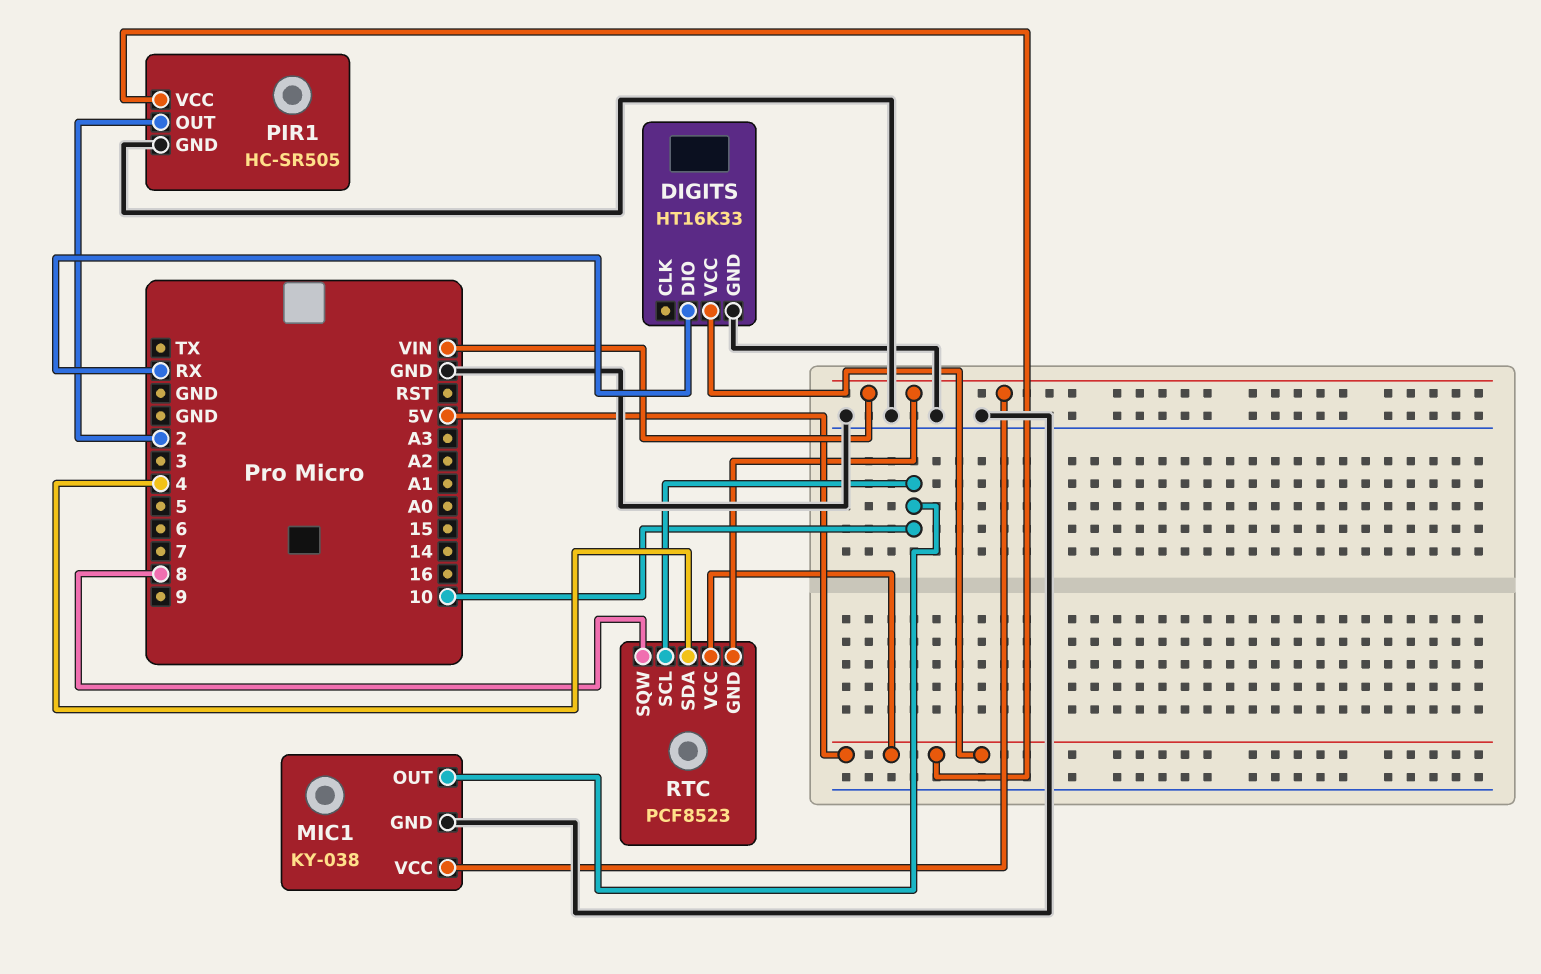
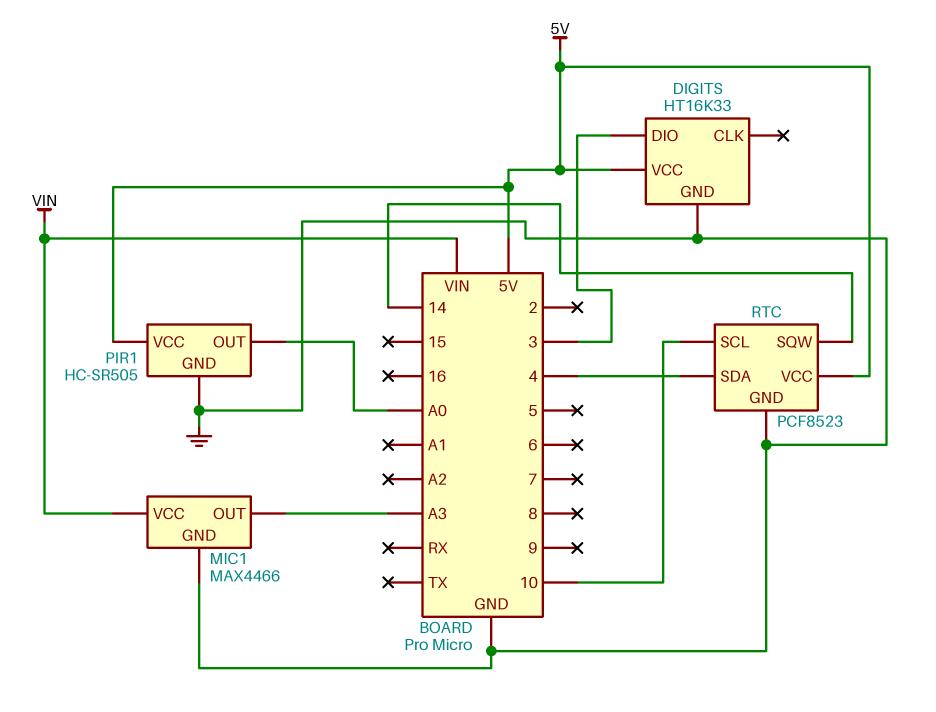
DIGITS pin DIO: RX -> 3
MIC1: KY-038 -> MAX4466
MIC1 pin OUT: 10 -> A3
PIR1 pin OUT: 2 -> A0
RTC pin GND: VIN -> GND
RTC pin SQW: 8 -> 14

